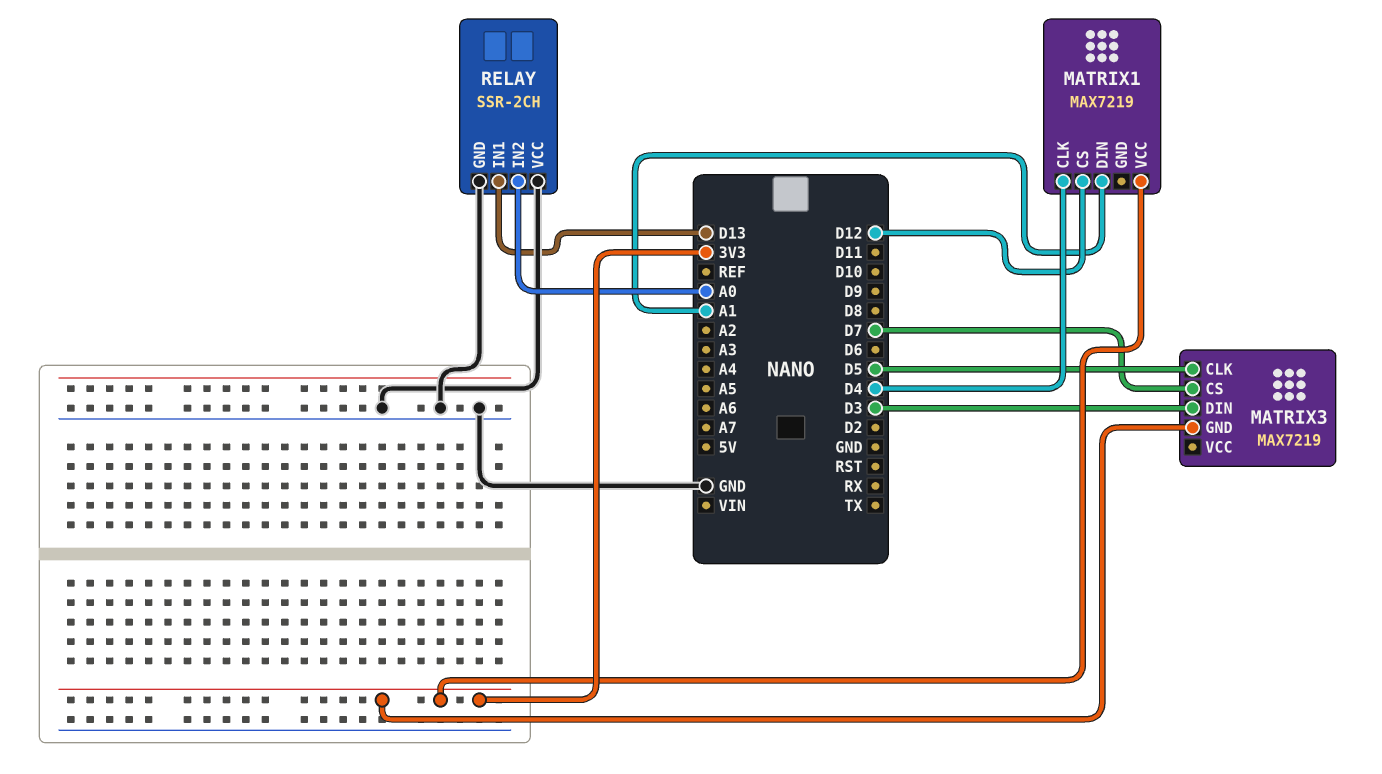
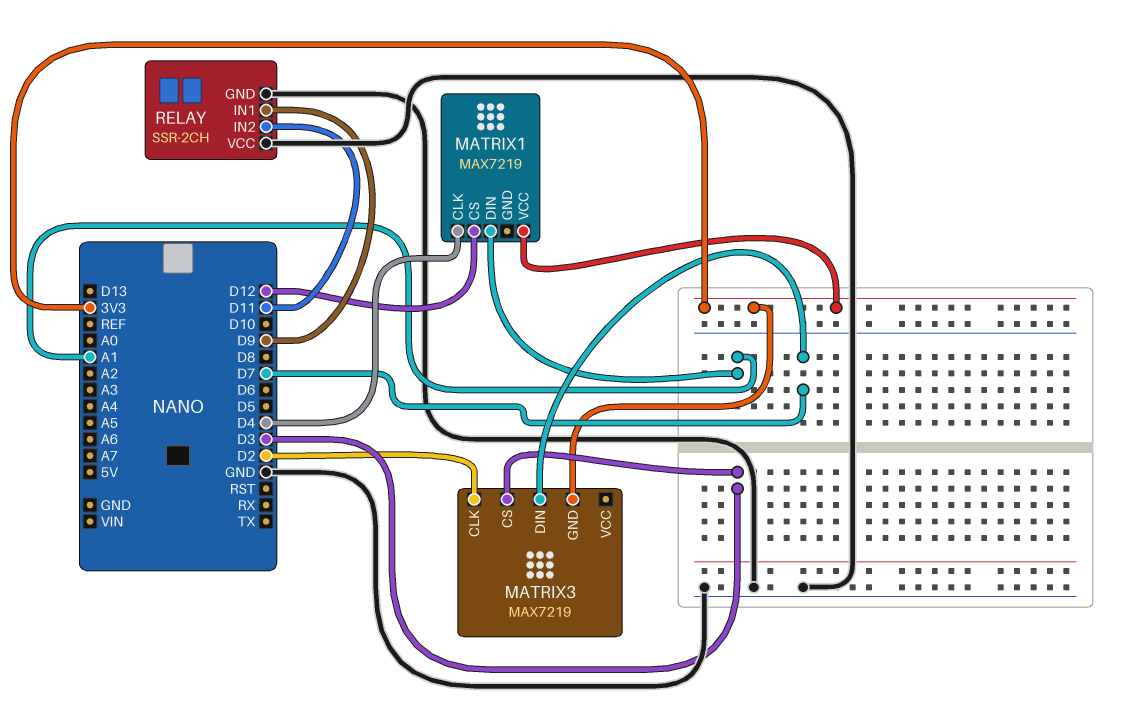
MATRIX3 pin CLK: D5 -> D2
MATRIX3 pin CS: D7 -> D3
MATRIX3 pin DIN: D3 -> D7
RELAY pin IN1: D13 -> D9
RELAY pin IN2: A0 -> D11

